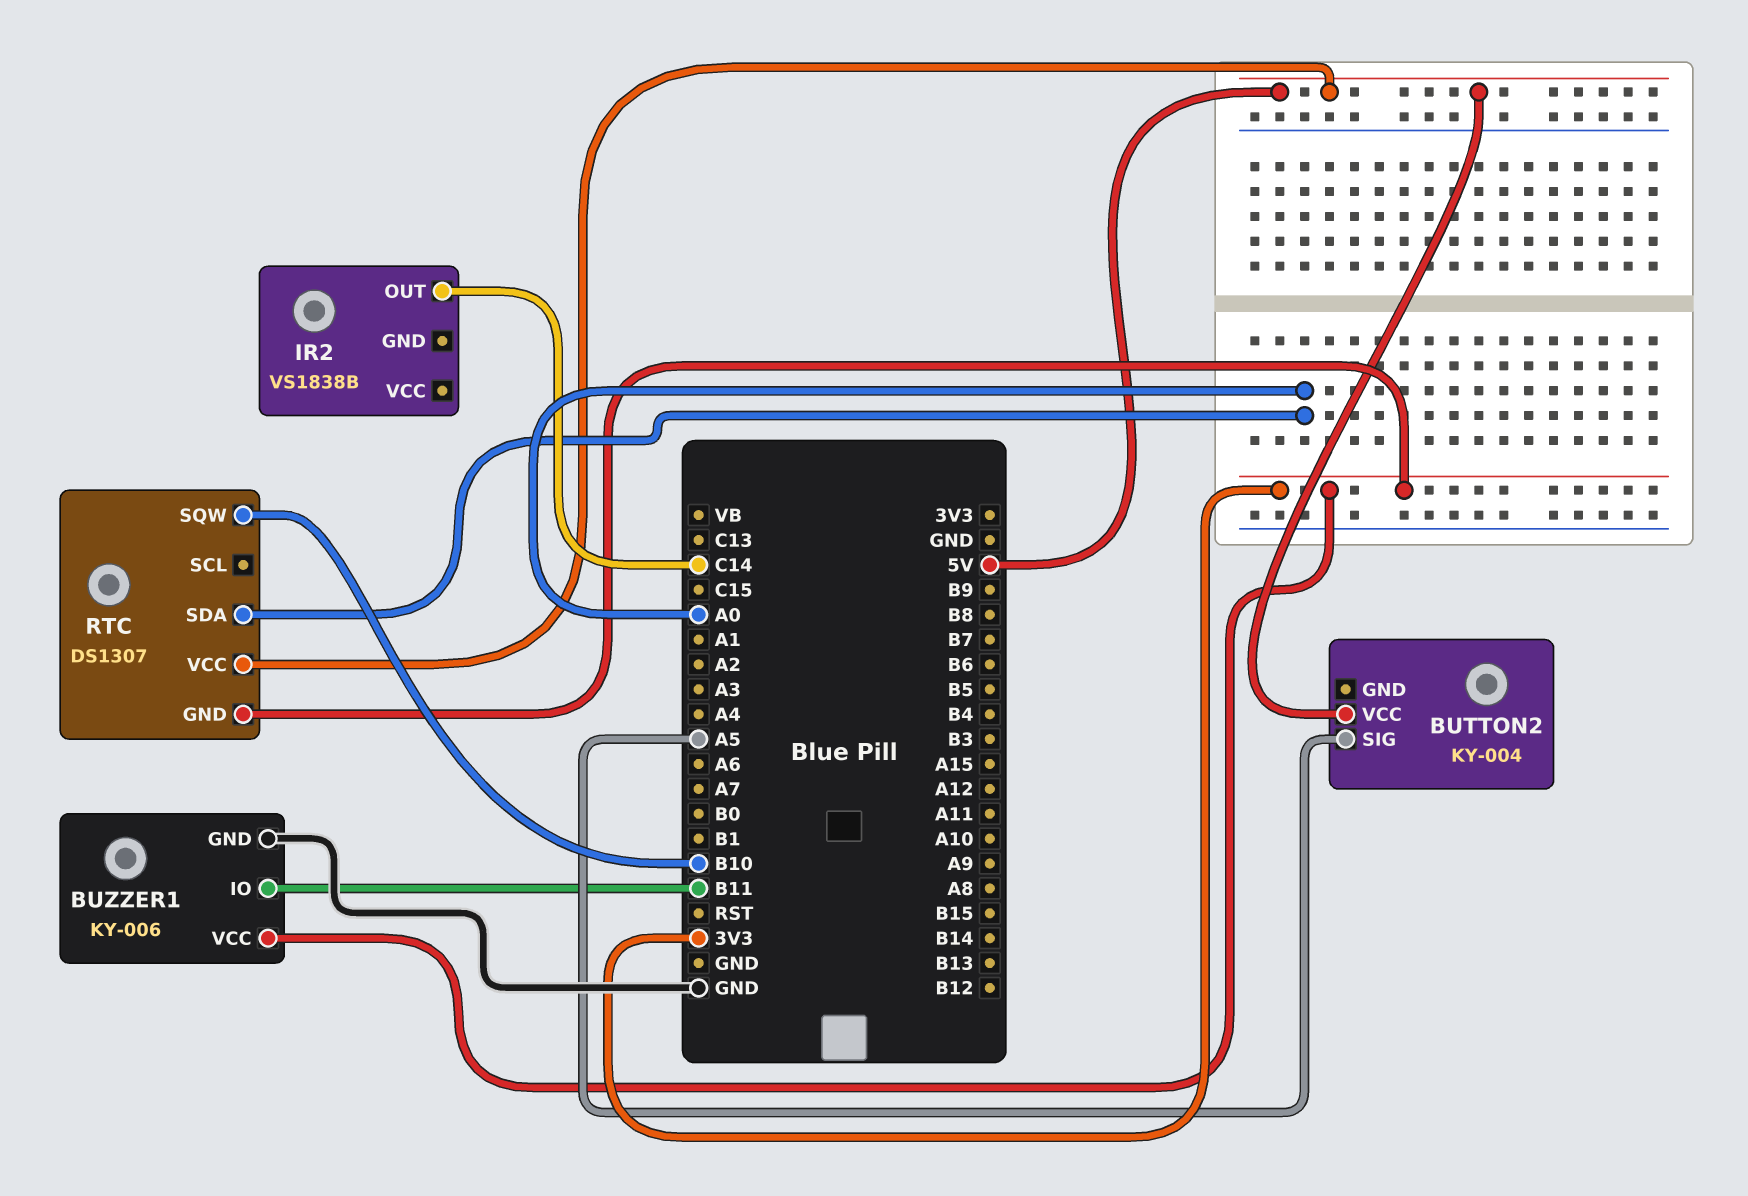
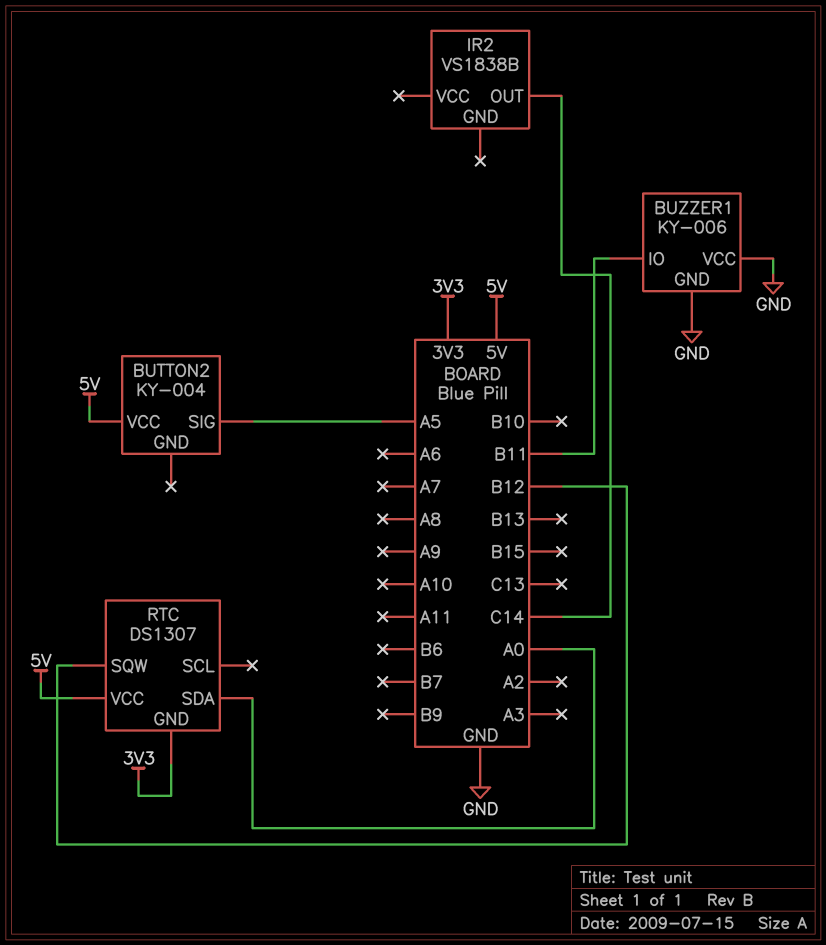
BUZZER1 pin VCC: 3V3 -> GND
RTC pin SQW: B10 -> B12

